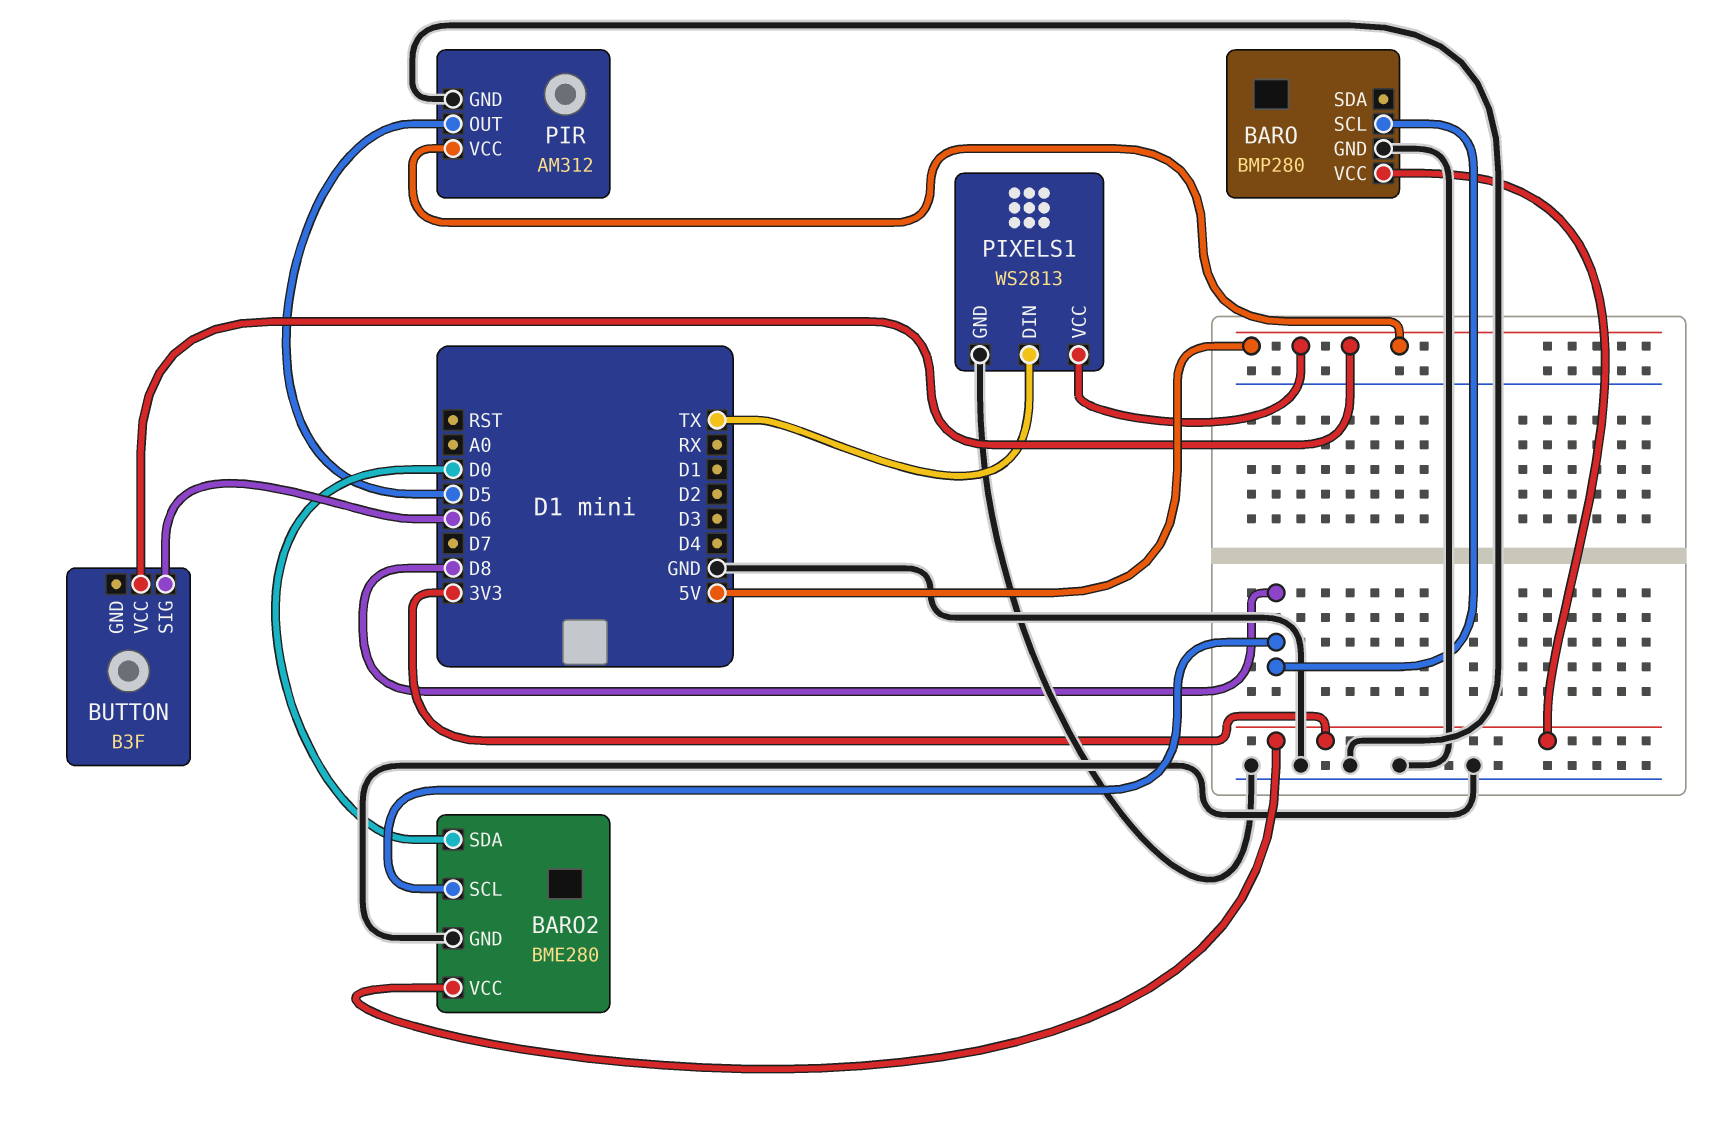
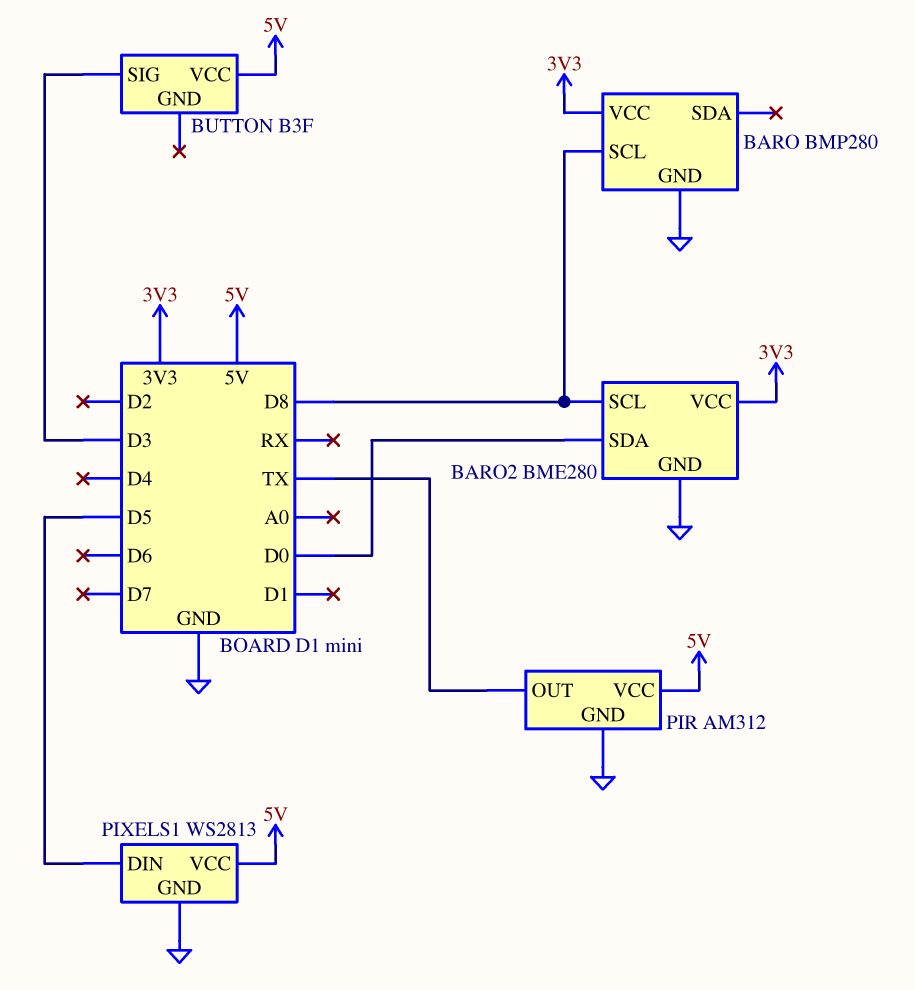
BUTTON pin SIG: D6 -> D3
PIR pin OUT: D5 -> TX
PIXELS1 pin DIN: TX -> D5

